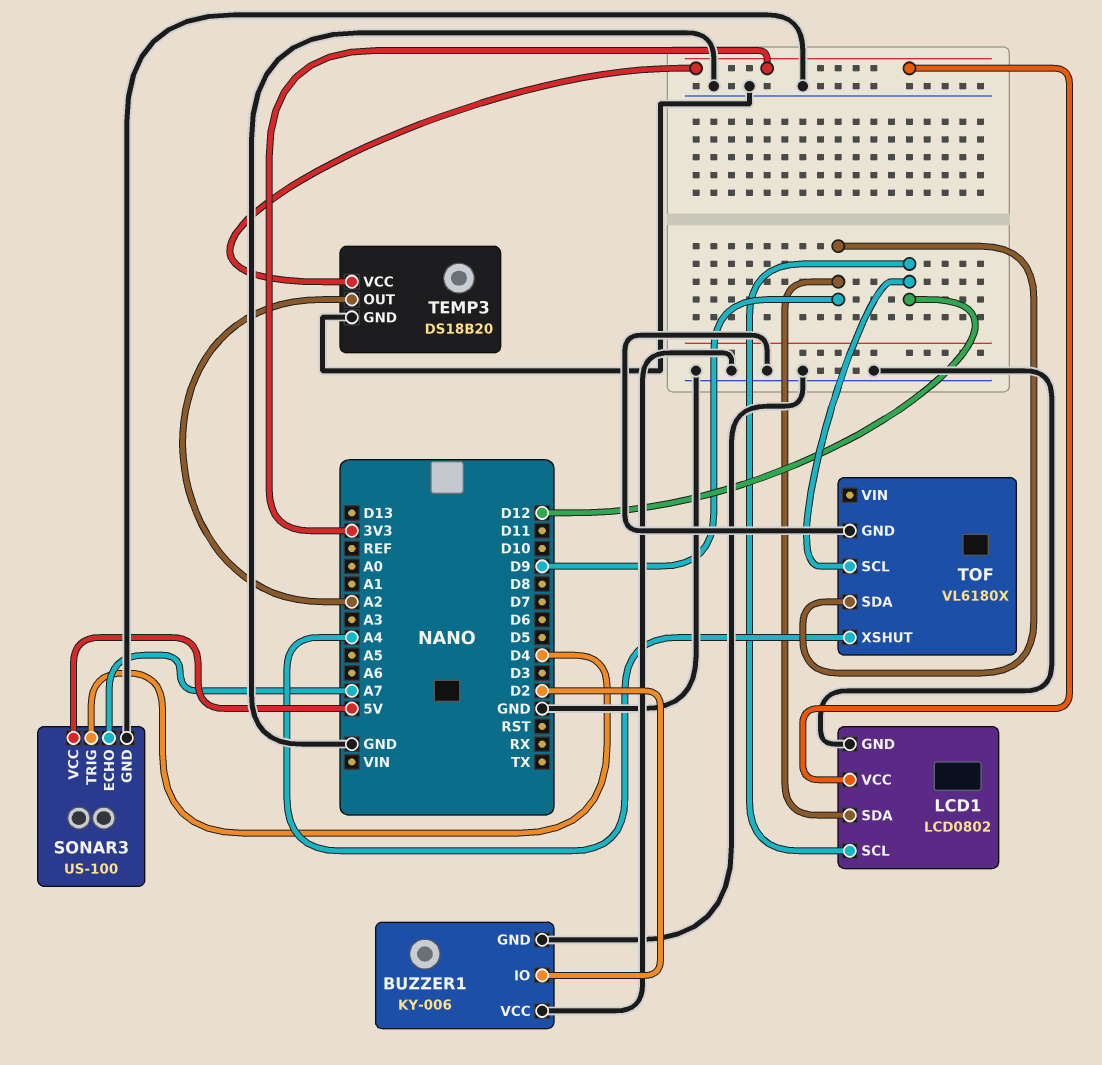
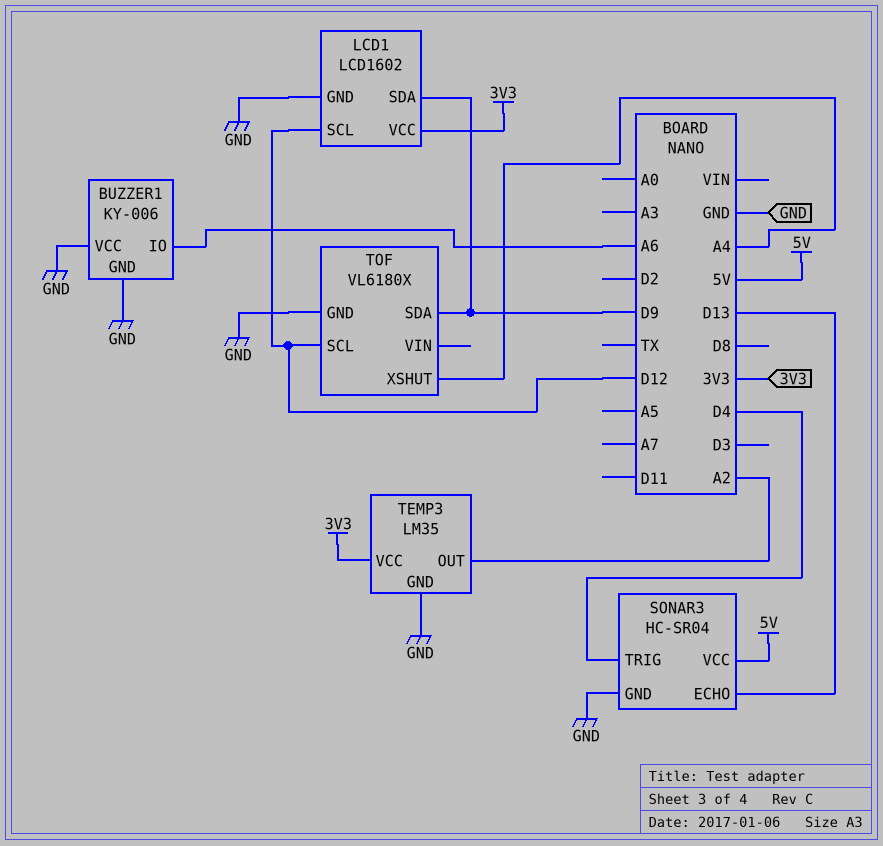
BUZZER1 pin IO: D2 -> A6
LCD1: LCD0802 -> LCD1602
SONAR3: US-100 -> HC-SR04
SONAR3 pin ECHO: A7 -> D13
TEMP3: DS18B20 -> LM35

